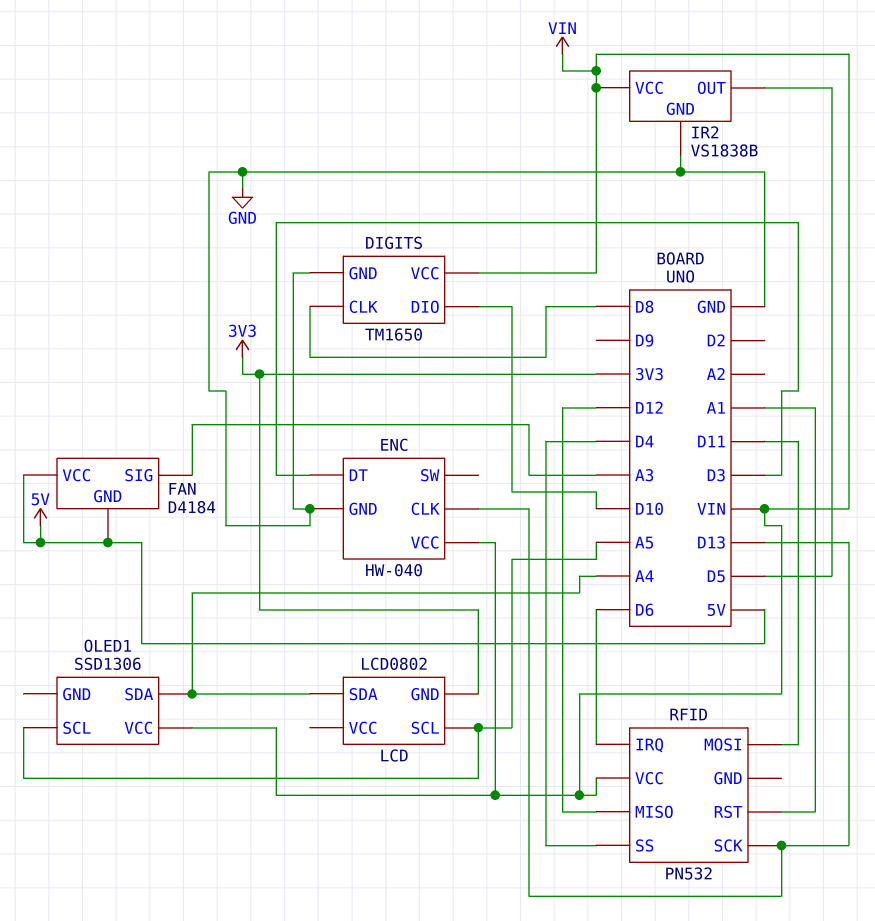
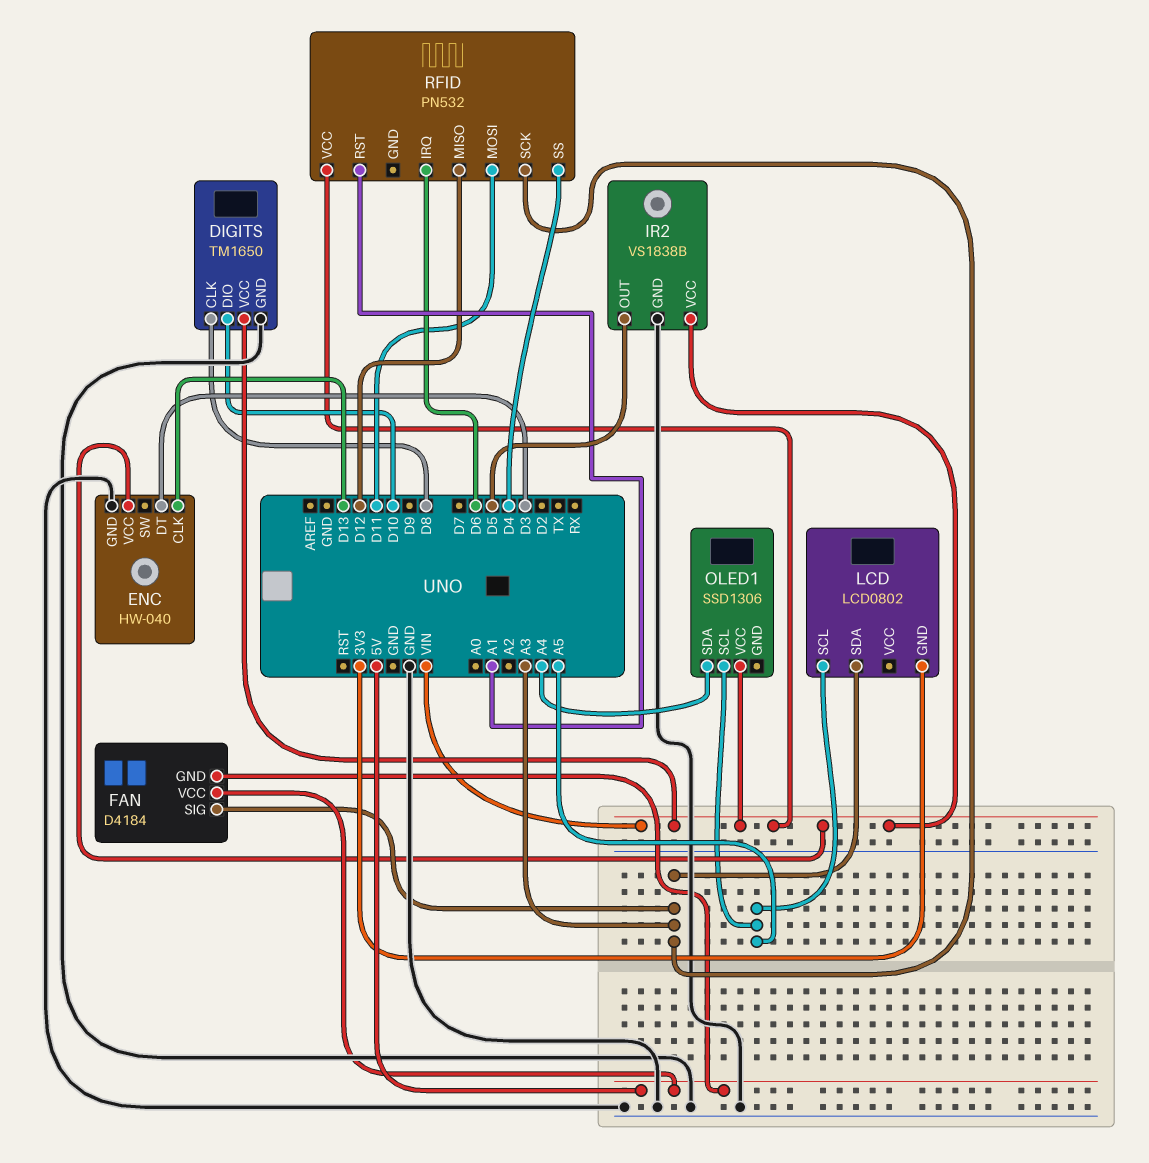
LCD pin SDA: A4 -> A3
RFID pin SCK: D13 -> A3

